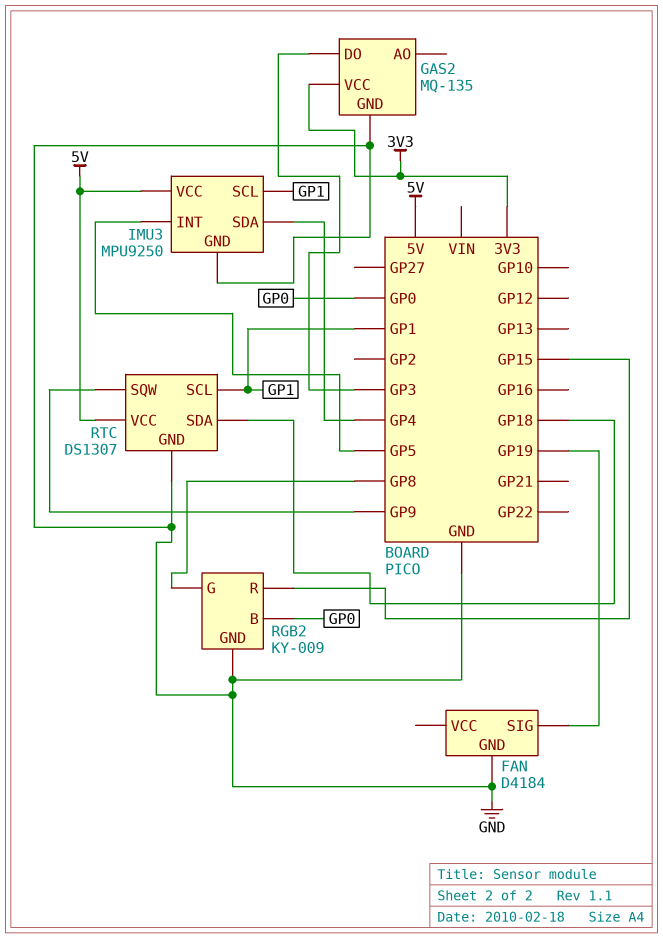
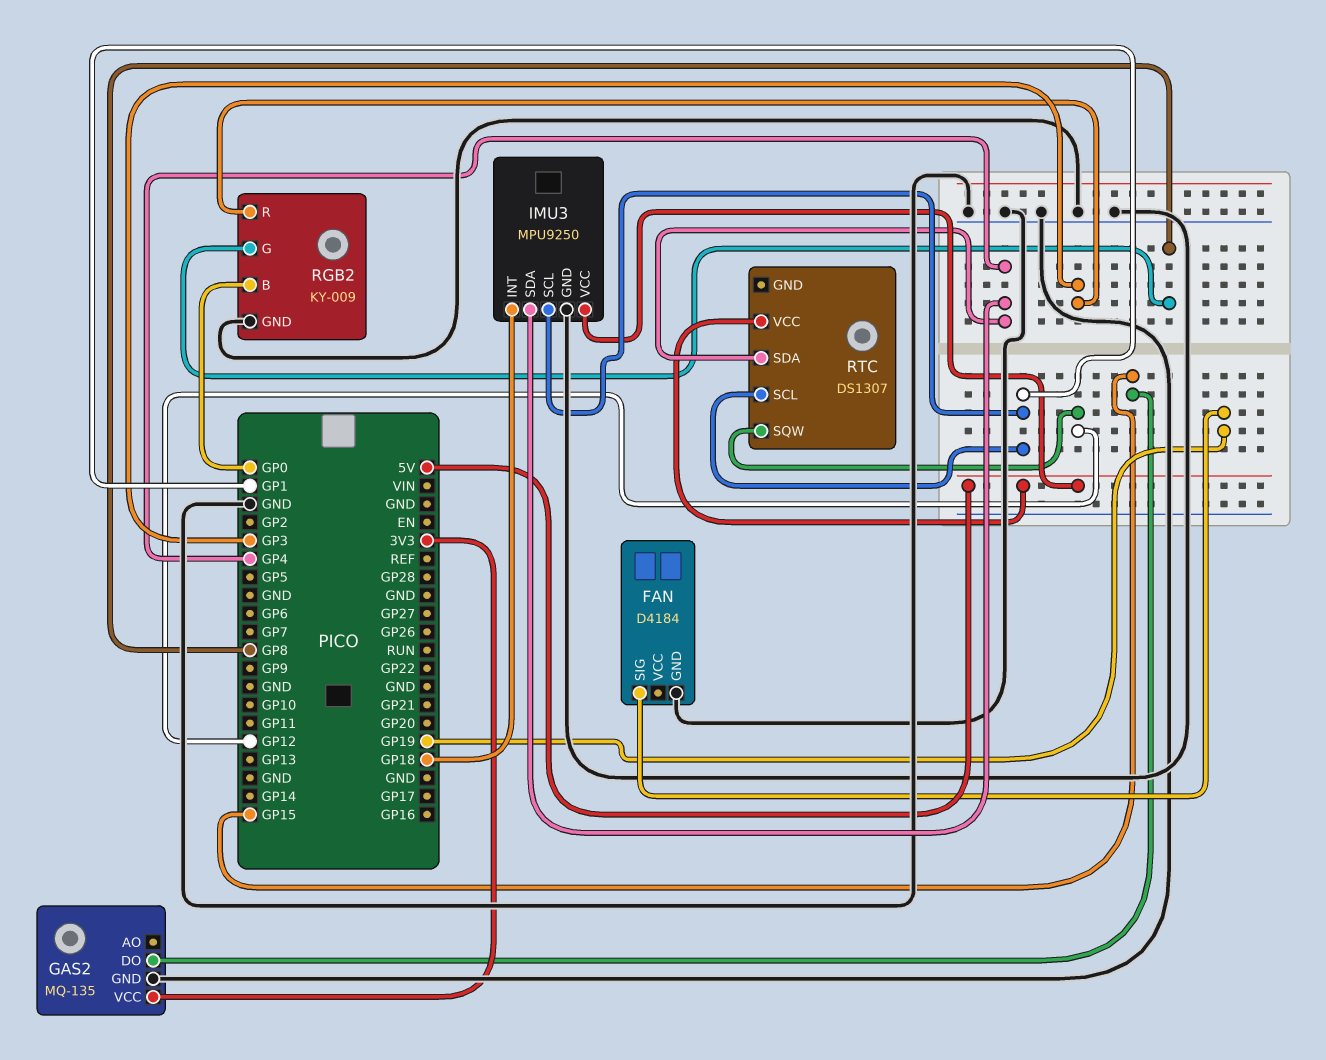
GAS2 pin DO: GP3 -> GP15
IMU3 pin INT: GP5 -> GP18
RGB2 pin R: GP15 -> GP3
RTC pin GND: GND -> none
RTC pin SDA: GP18 -> GP4
RTC pin SQW: GP9 -> GP12

